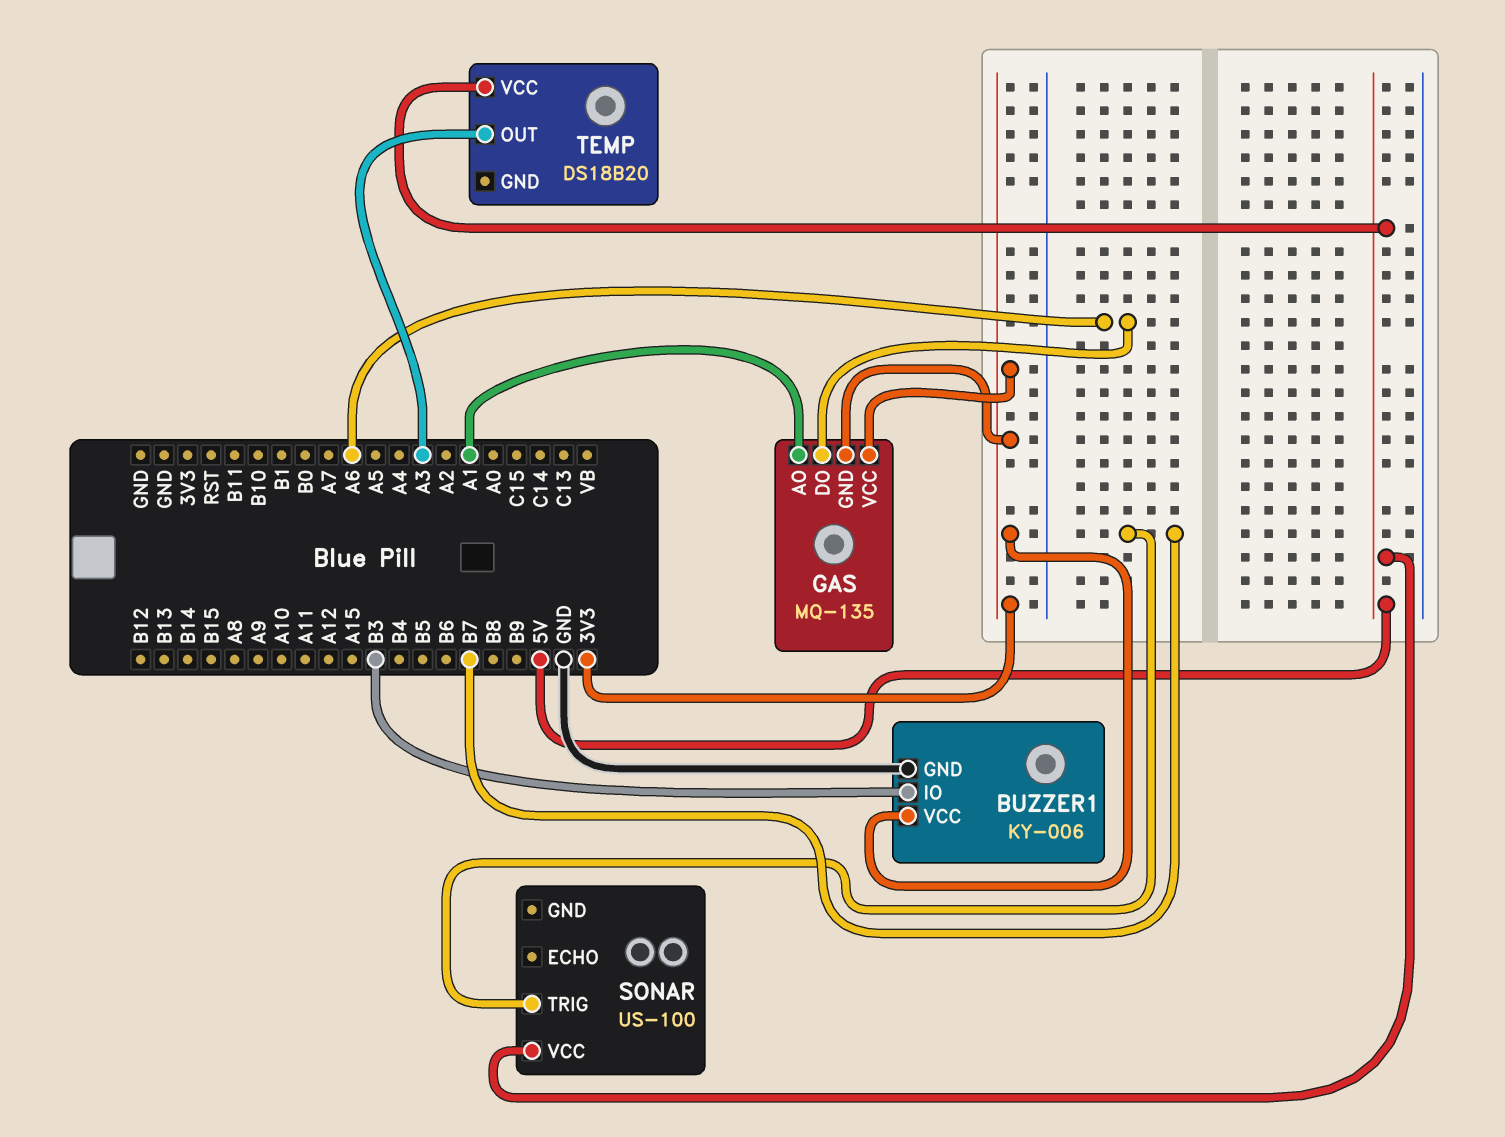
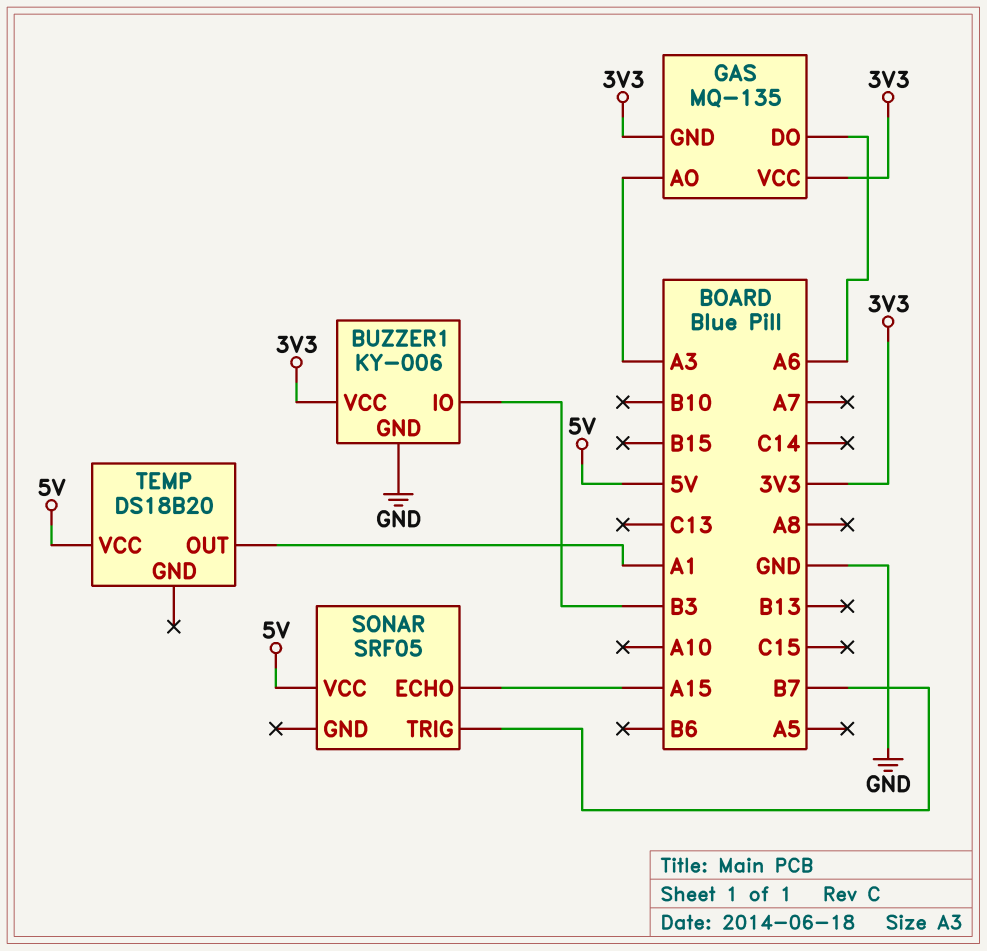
GAS pin AO: A1 -> A3
SONAR: US-100 -> SRF05
SONAR pin ECHO: none -> A15
TEMP pin OUT: A3 -> A1

